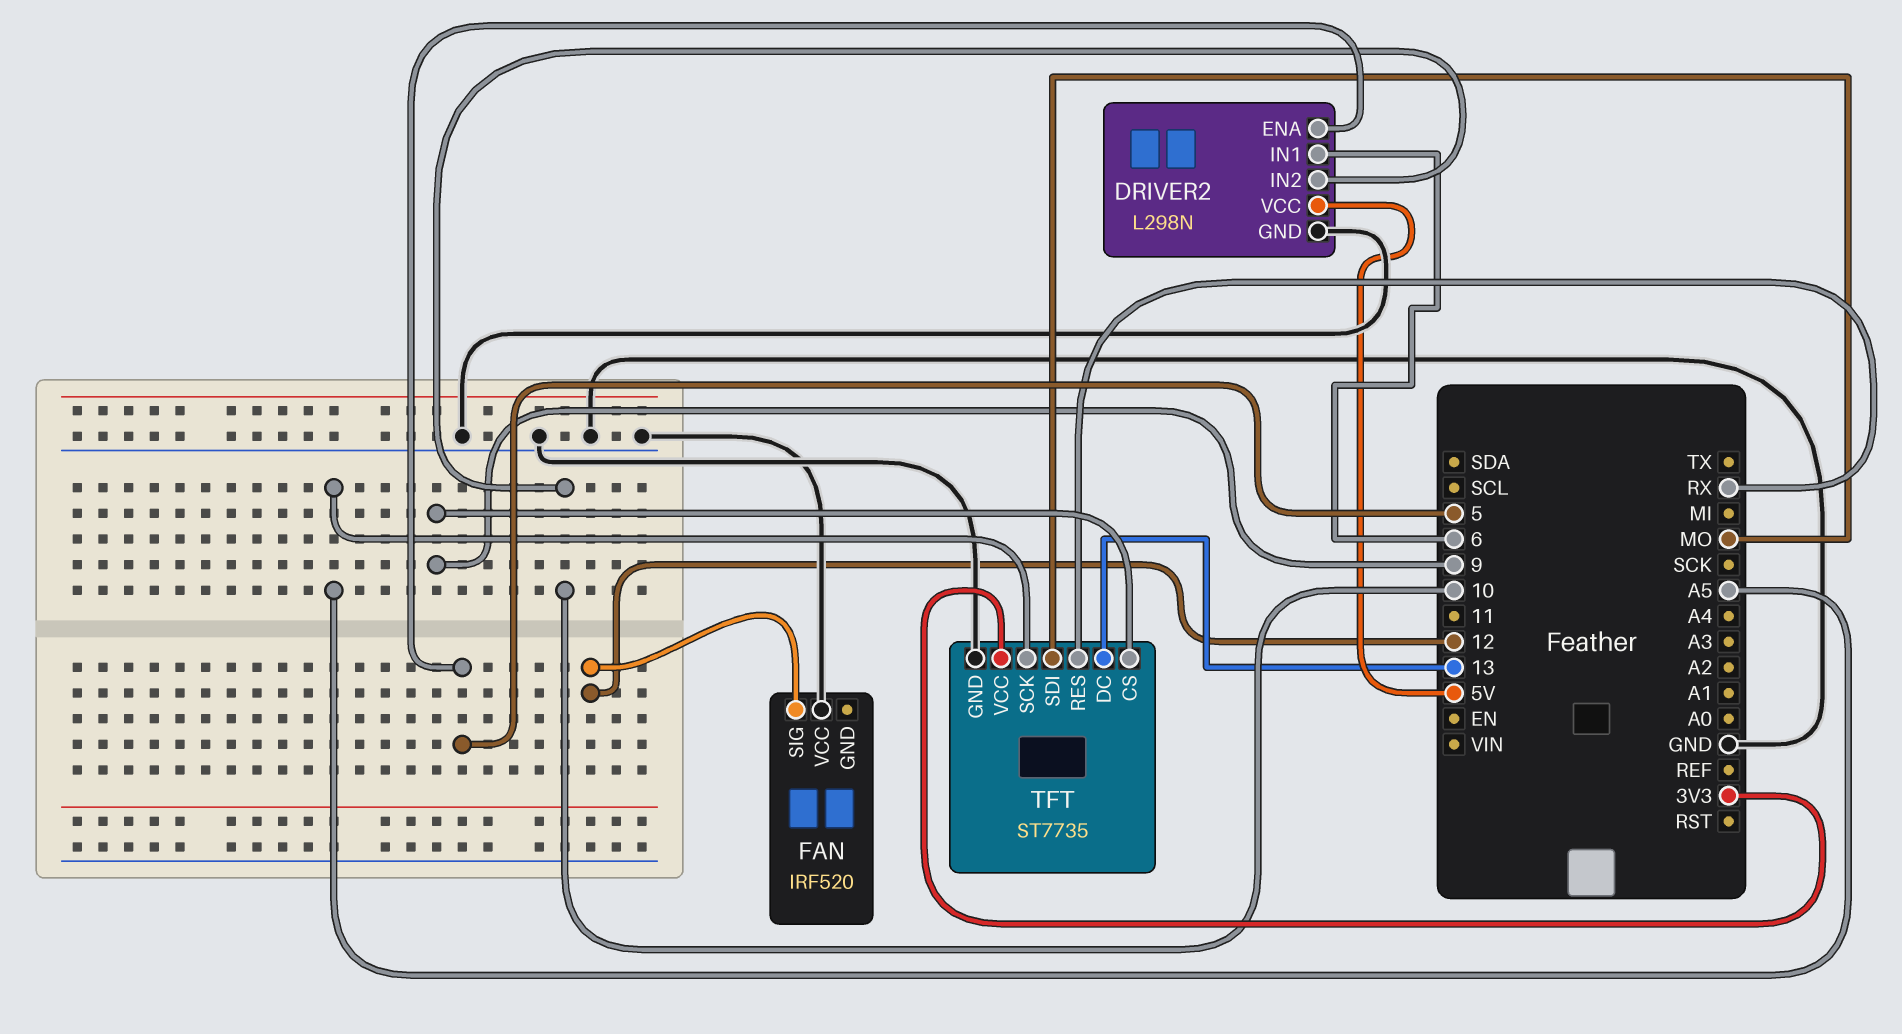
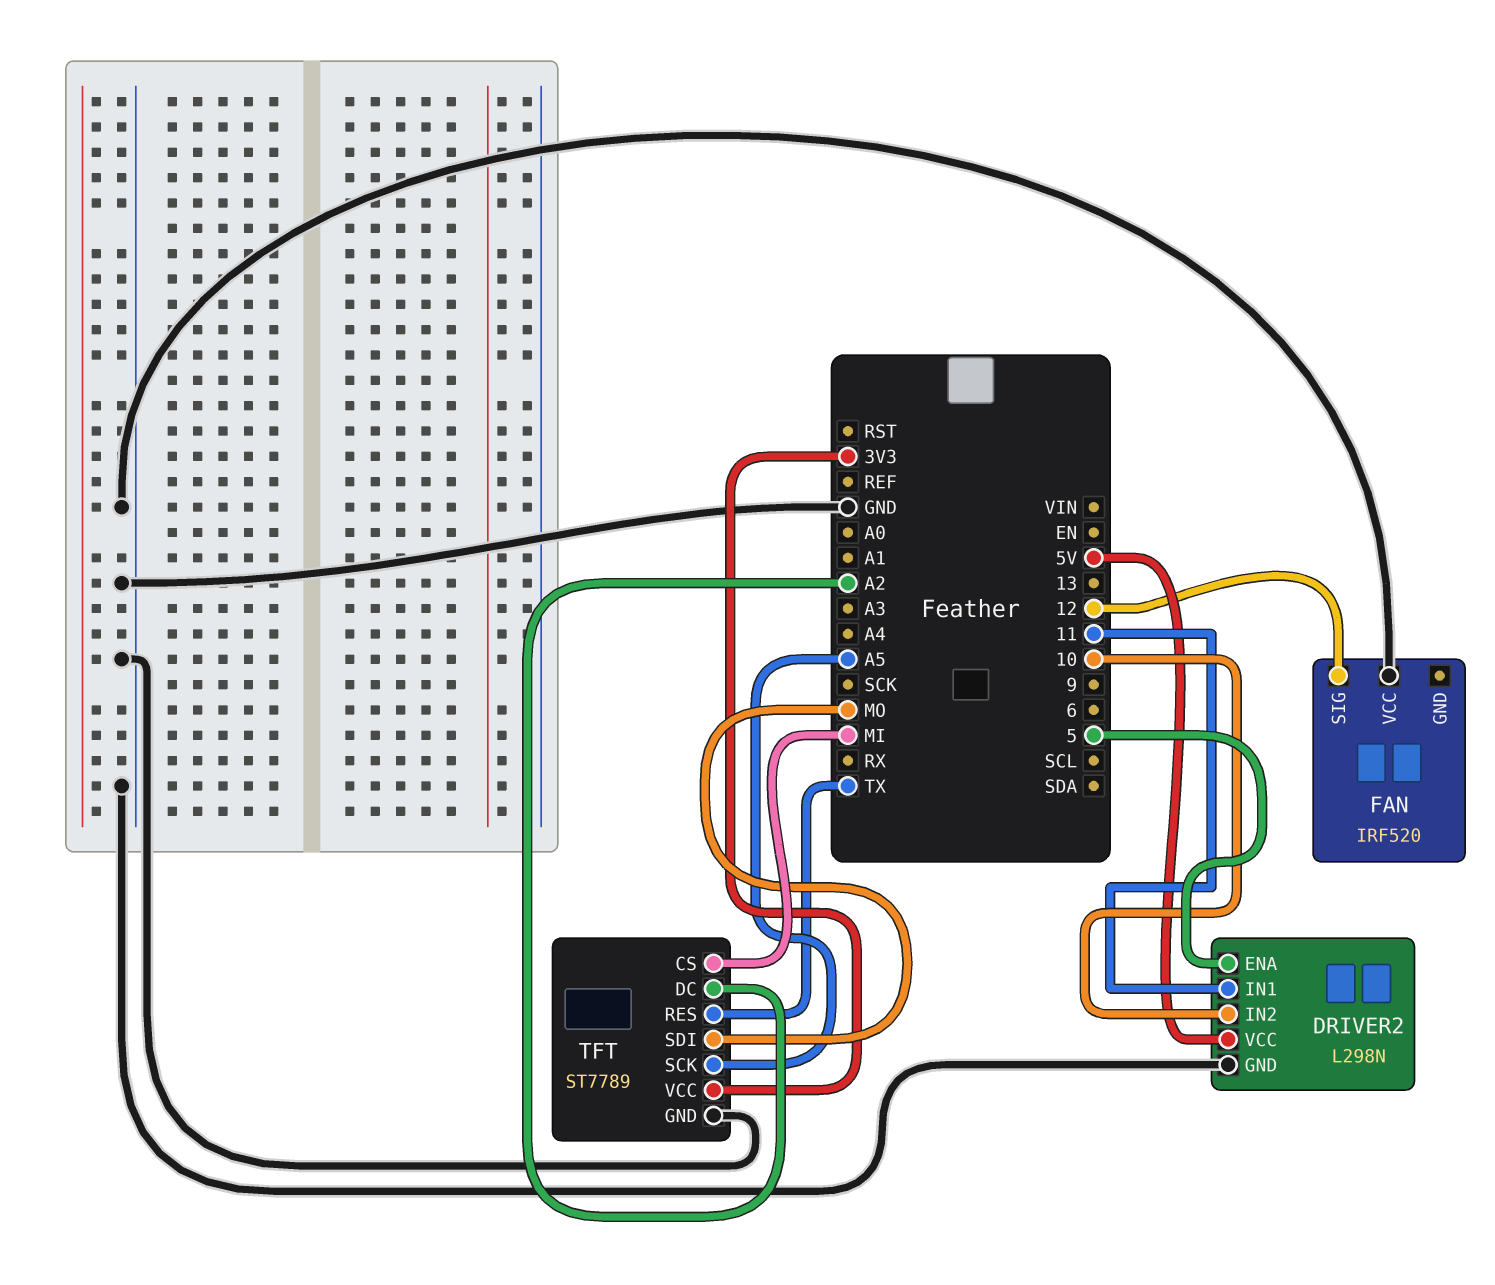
DRIVER2 pin IN1: 6 -> 11
TFT: ST7735 -> ST7789
TFT pin CS: 9 -> MI
TFT pin DC: 13 -> A2
TFT pin RES: RX -> TX

